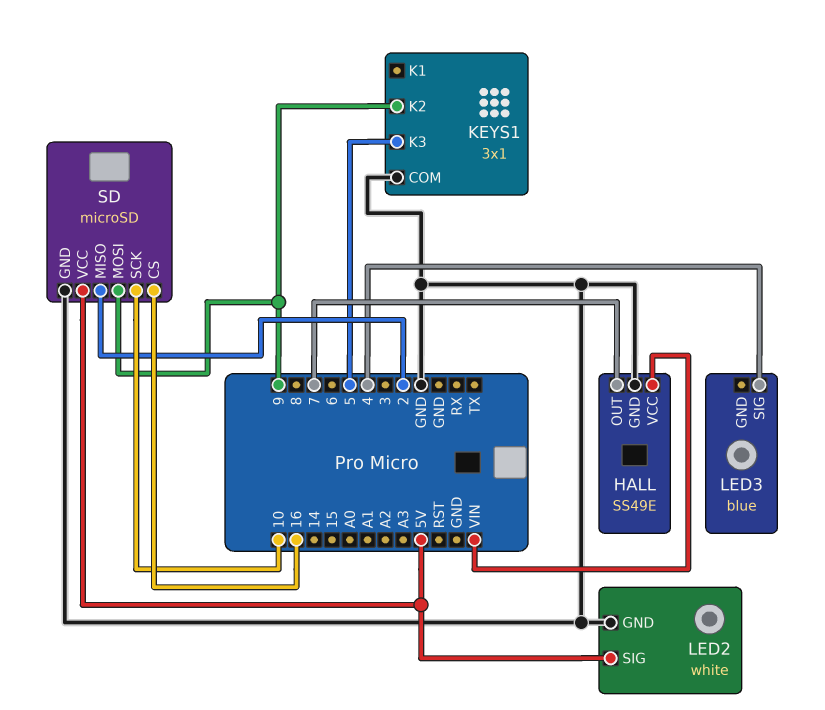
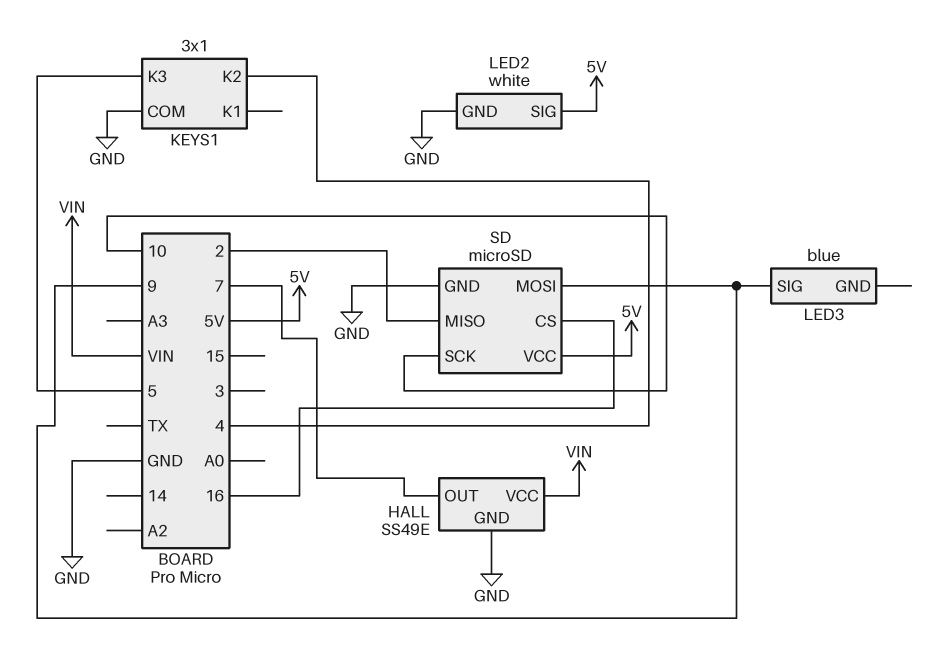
KEYS1 pin K2: 9 -> 4
LED3 pin SIG: 4 -> 9

